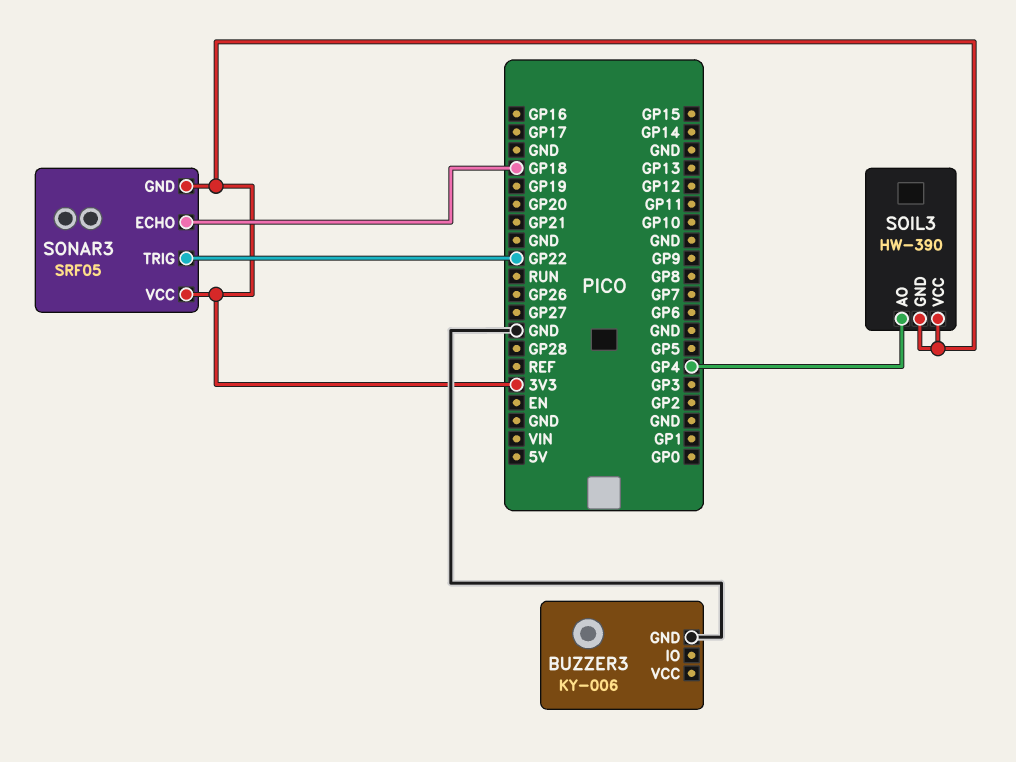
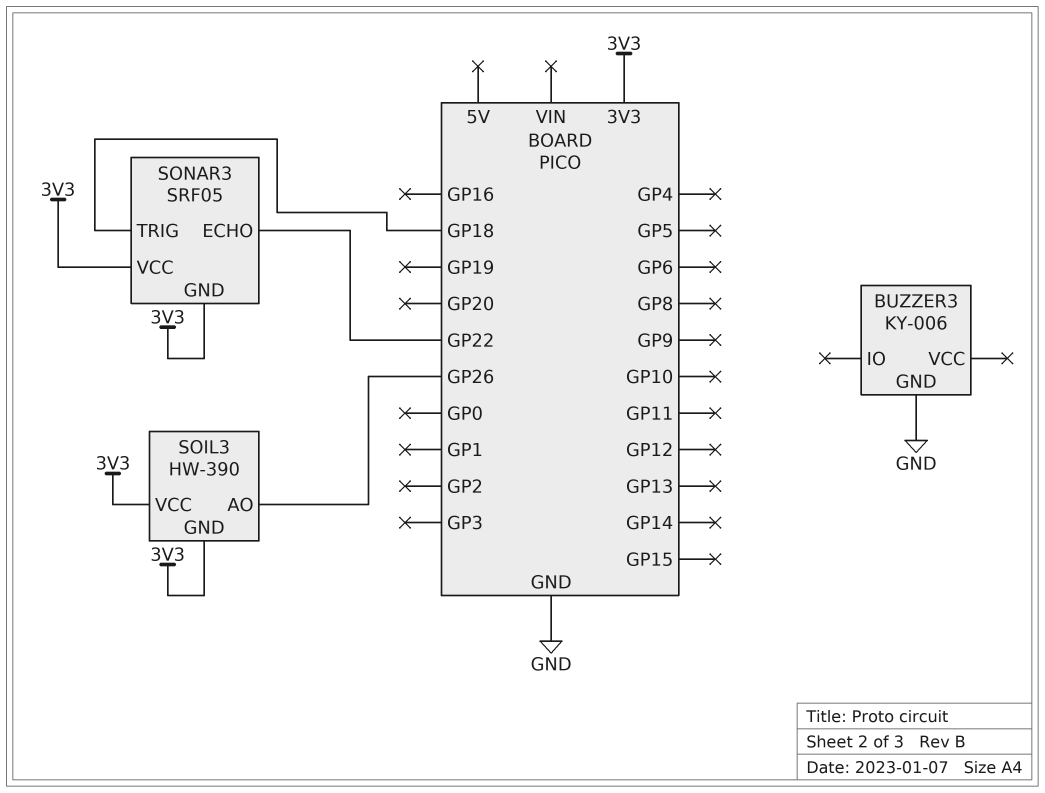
SOIL3 pin AO: GP4 -> GP26
SONAR3 pin ECHO: GP18 -> GP22
SONAR3 pin TRIG: GP22 -> GP18

